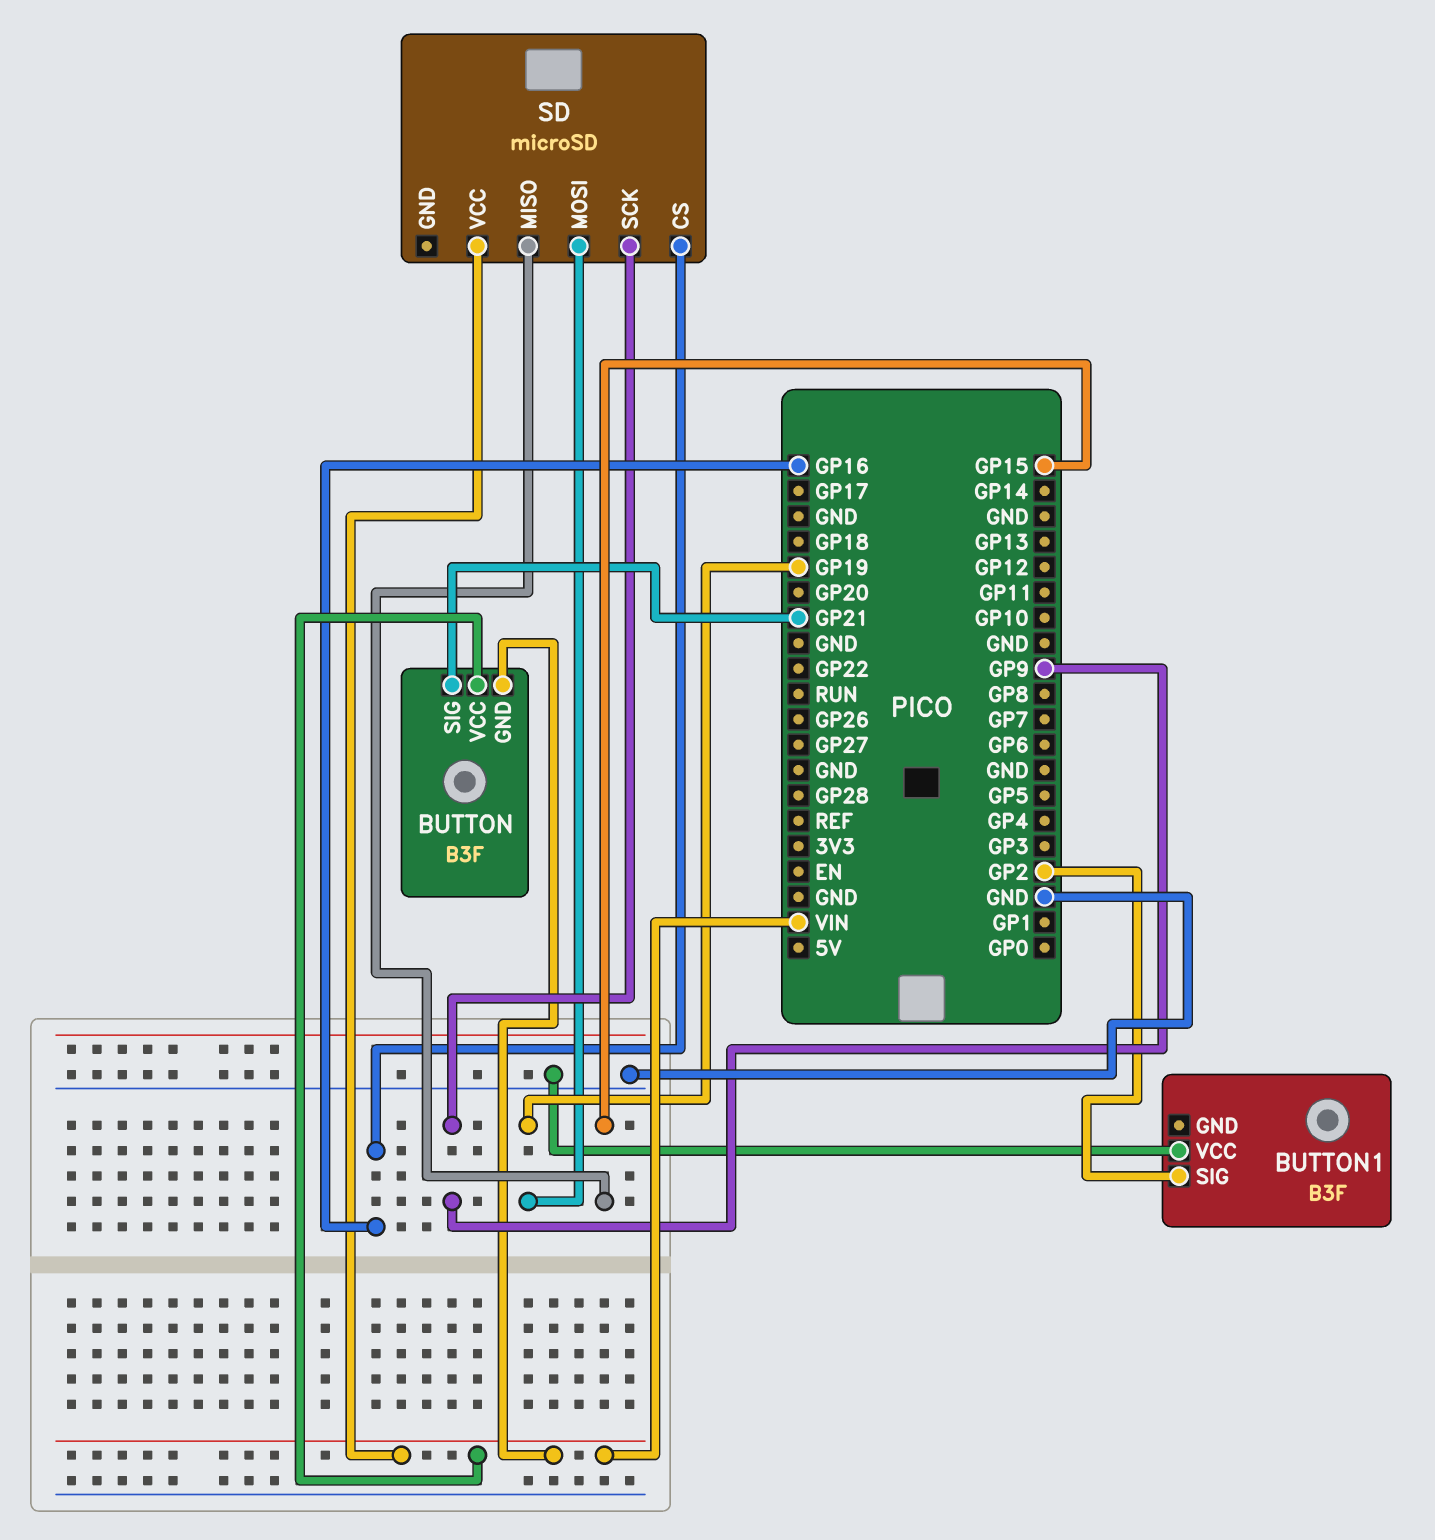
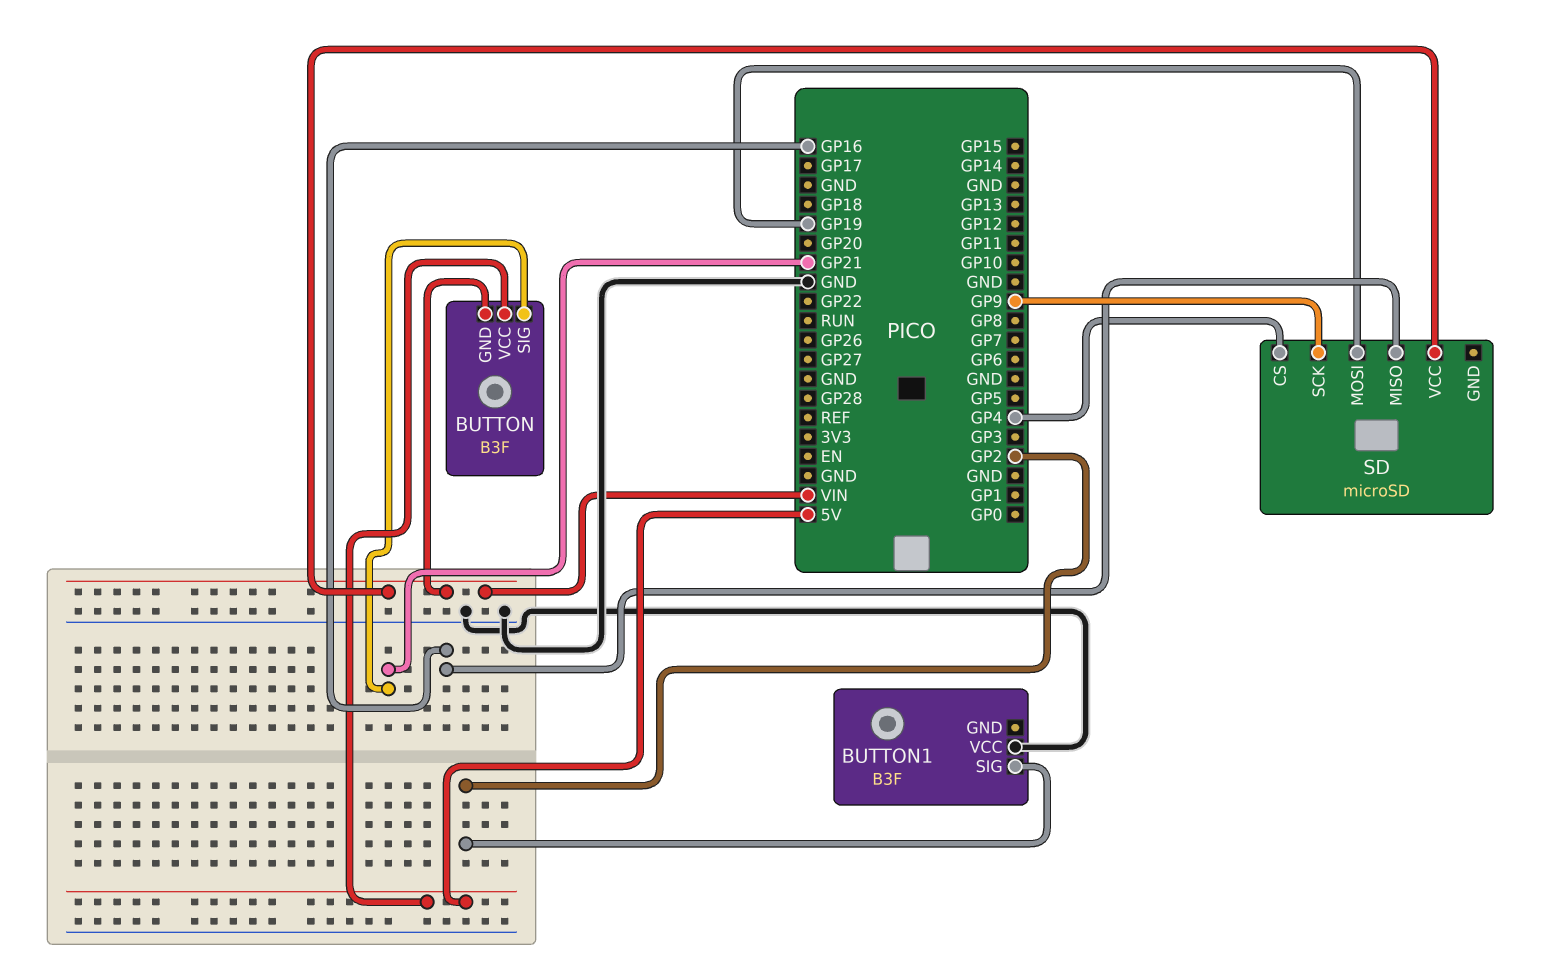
BUTTON pin VCC: VIN -> 5V
SD pin CS: GP16 -> GP4
SD pin MISO: GP15 -> GP16

